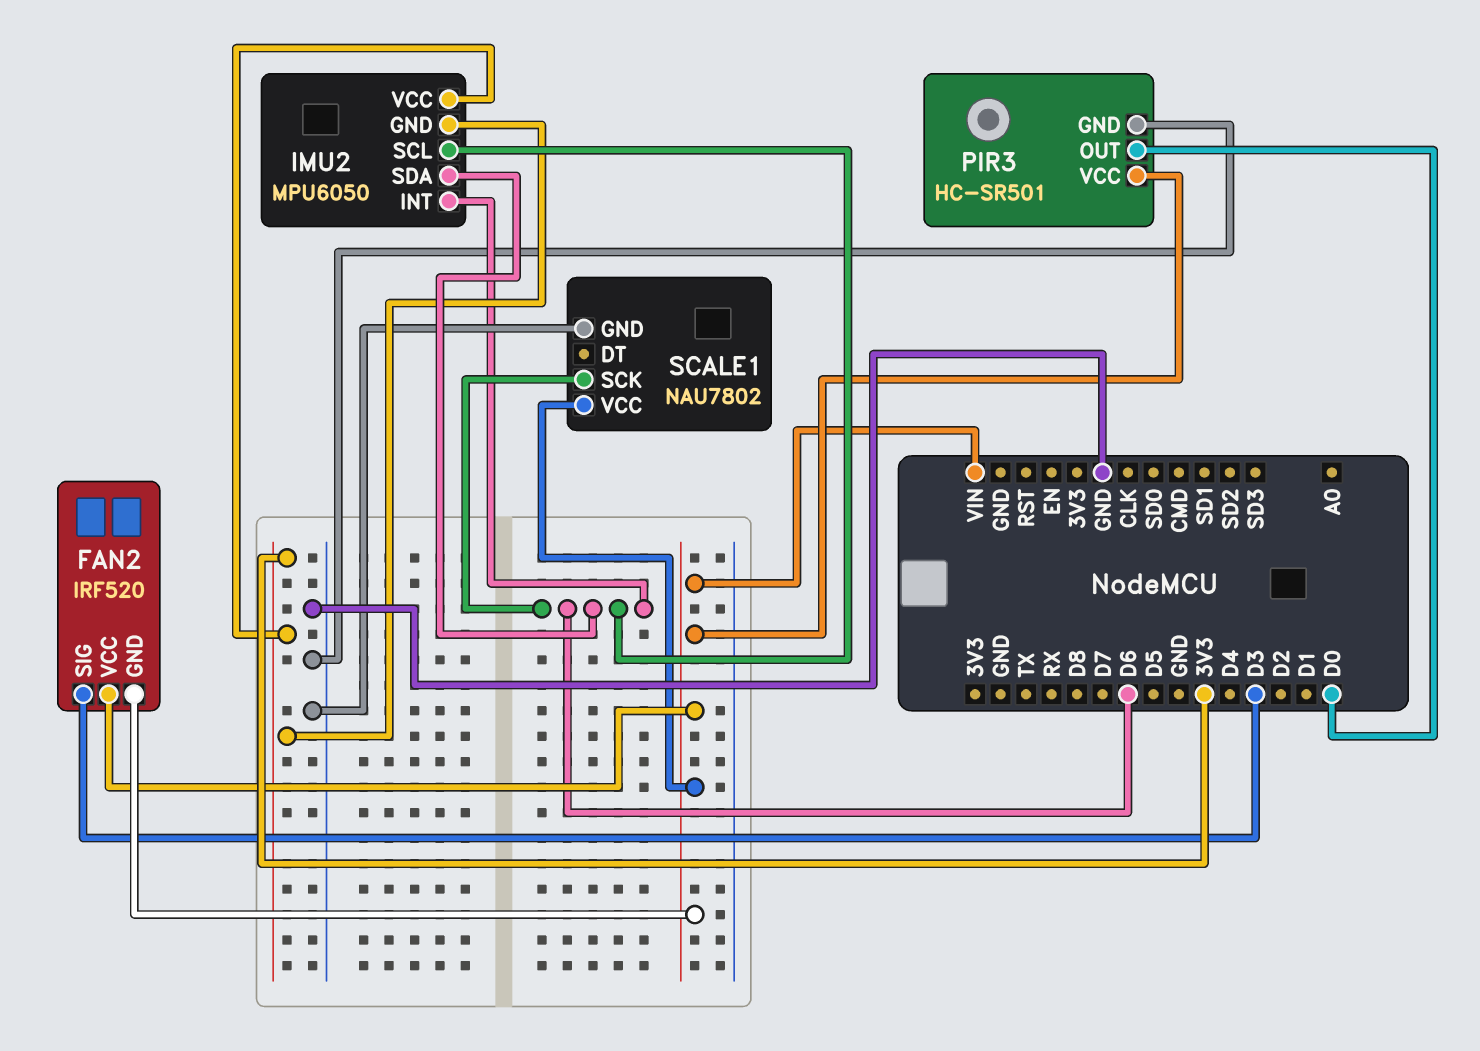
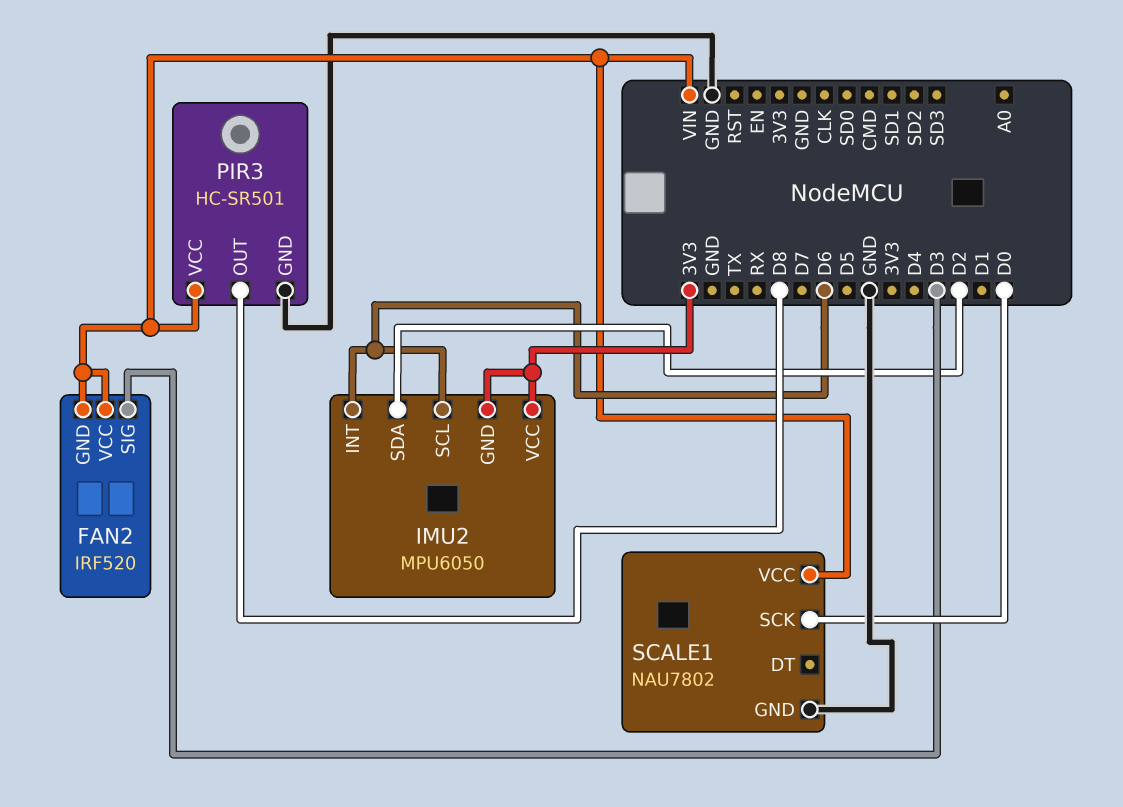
IMU2 pin SDA: D6 -> D2
PIR3 pin OUT: D0 -> D8
SCALE1 pin SCK: D6 -> D0

